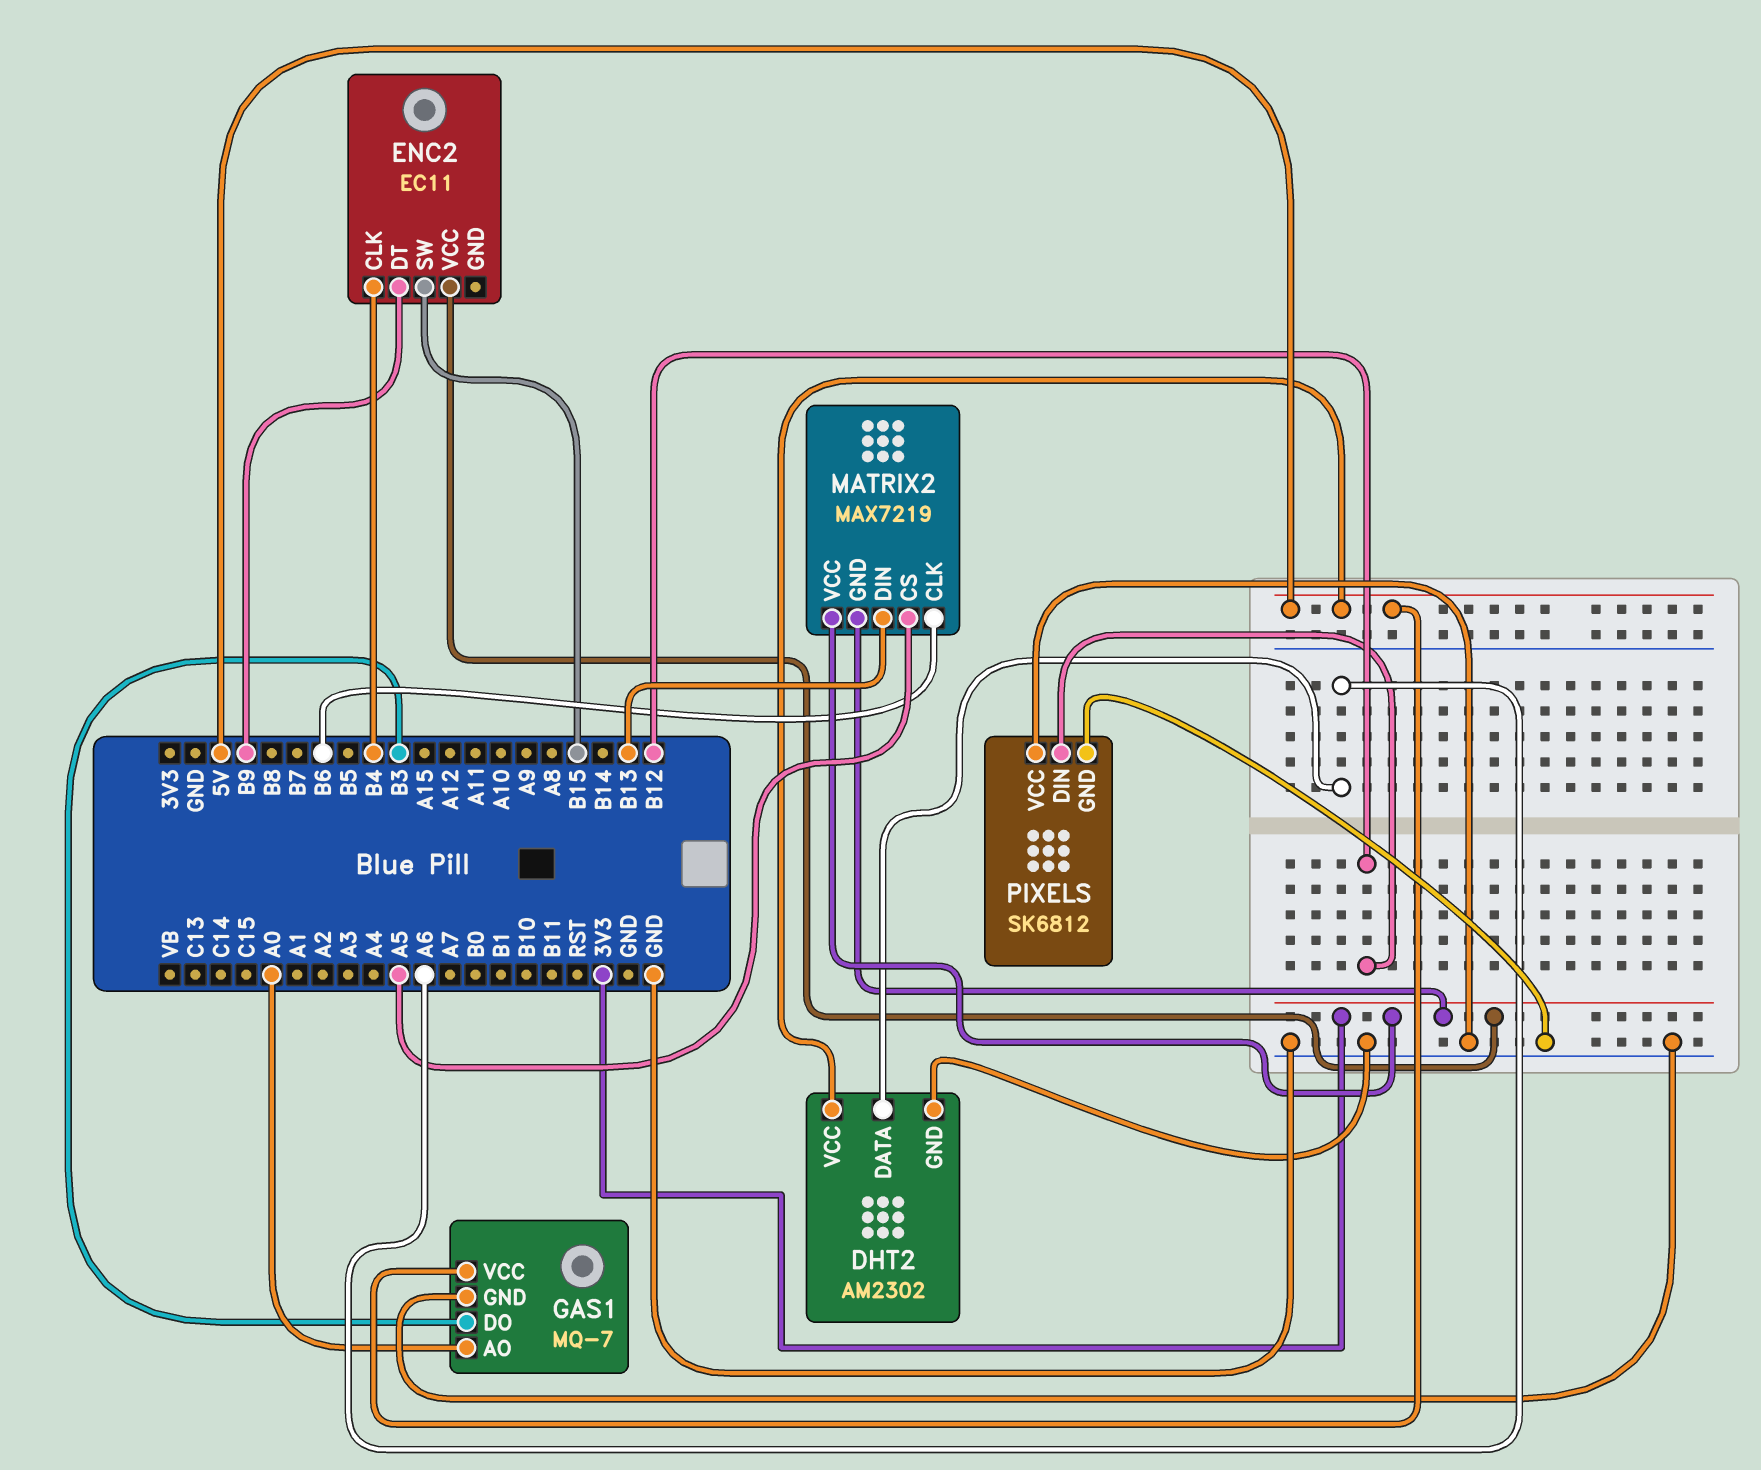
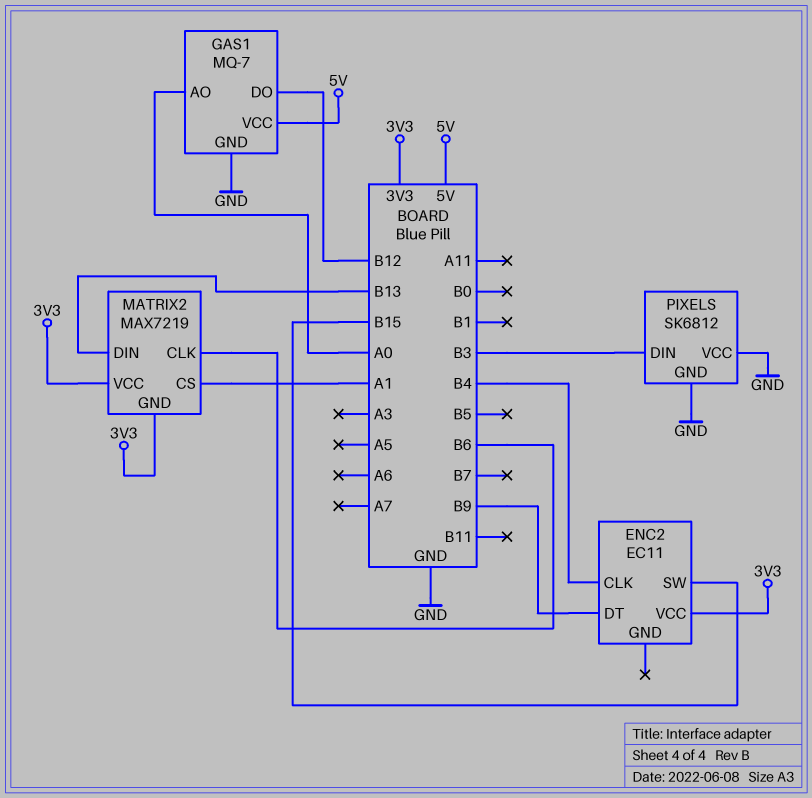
DHT2: AM2302 -> none
DHT2 pin DATA: A6 -> none
DHT2 pin GND: GND -> none
DHT2 pin VCC: 5V -> none
GAS1 pin DO: B3 -> B12
MATRIX2 pin CS: A5 -> A1
PIXELS pin DIN: B12 -> B3

